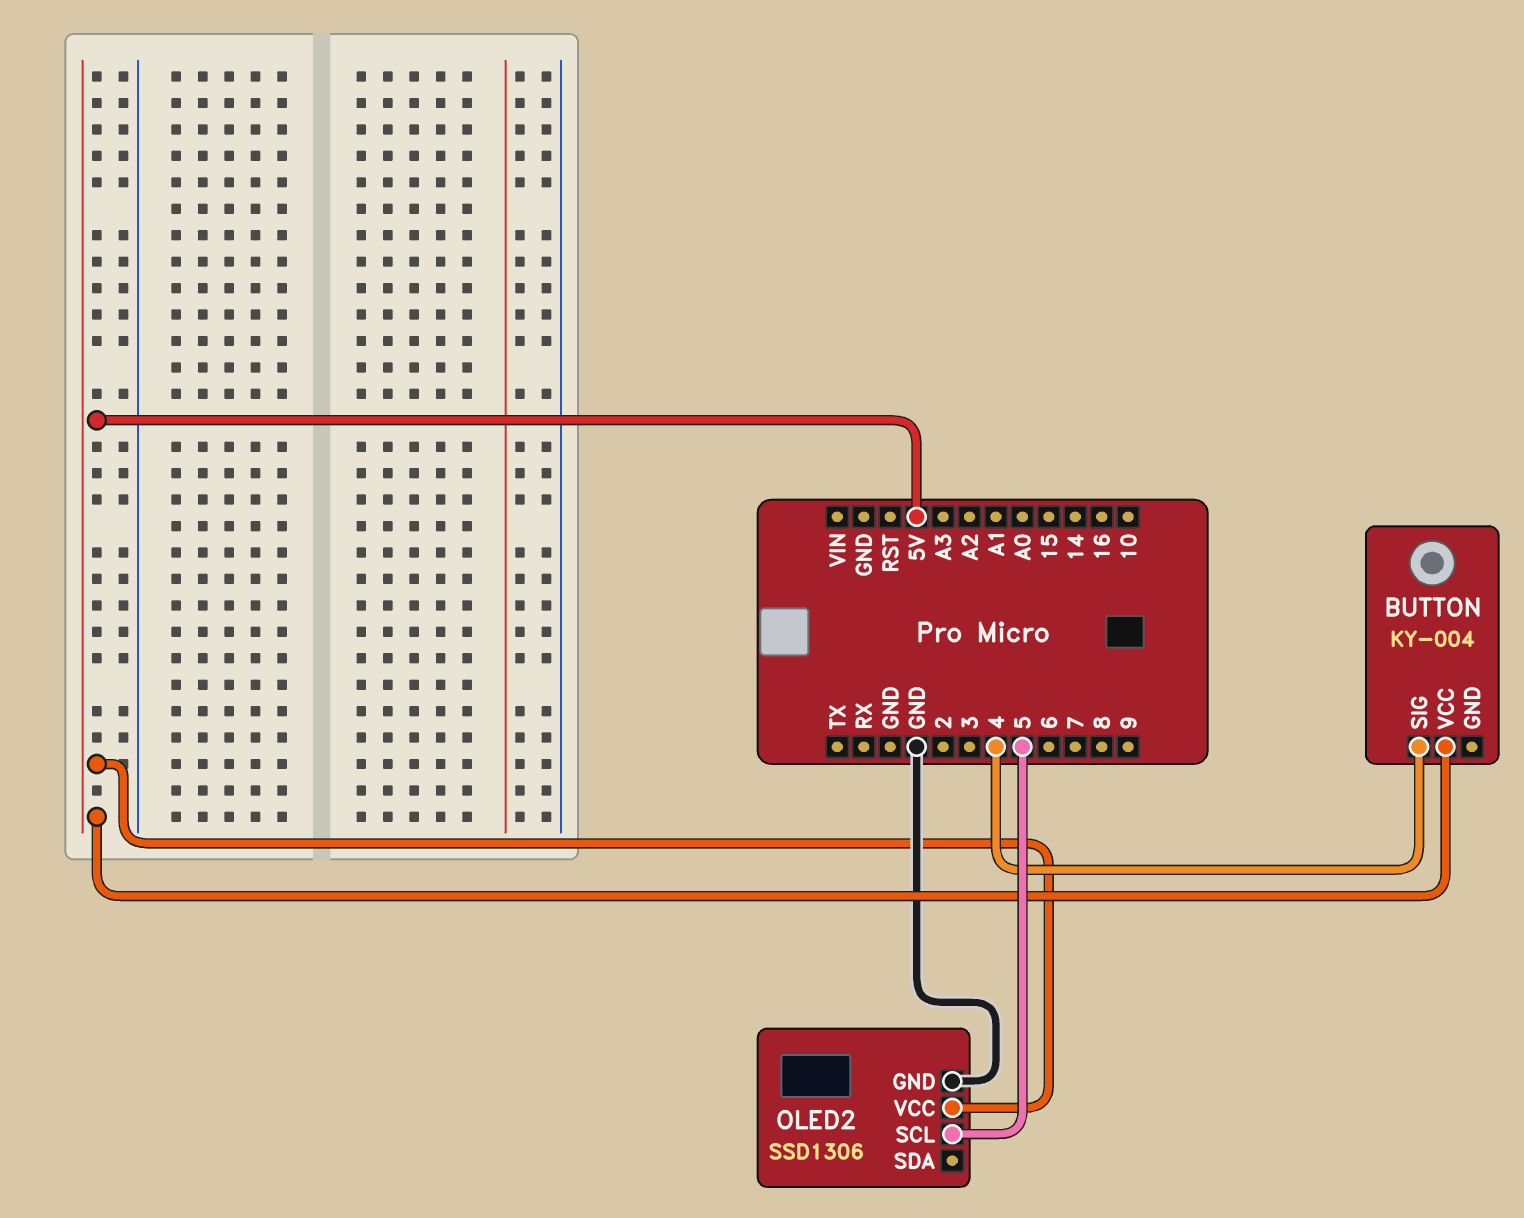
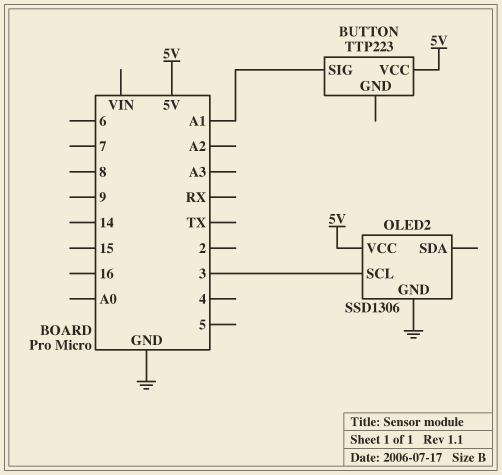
BUTTON: KY-004 -> TTP223
BUTTON pin SIG: 4 -> A1
OLED2 pin SCL: 5 -> 3

